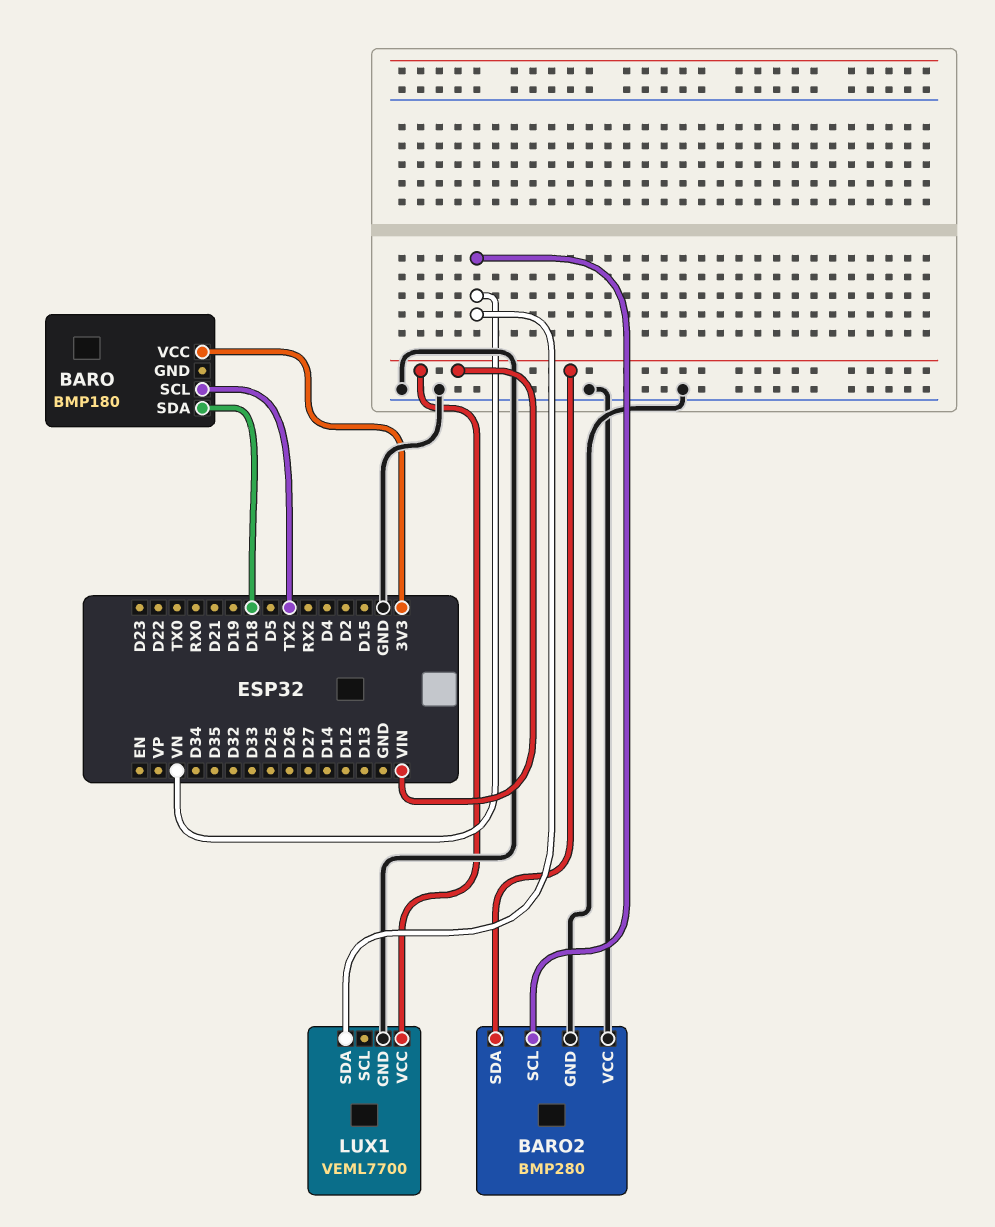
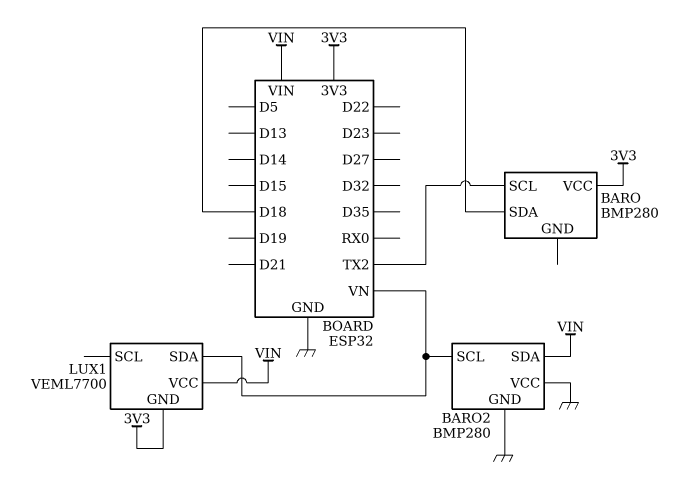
BARO: BMP180 -> BMP280
LUX1 pin GND: GND -> 3V3

